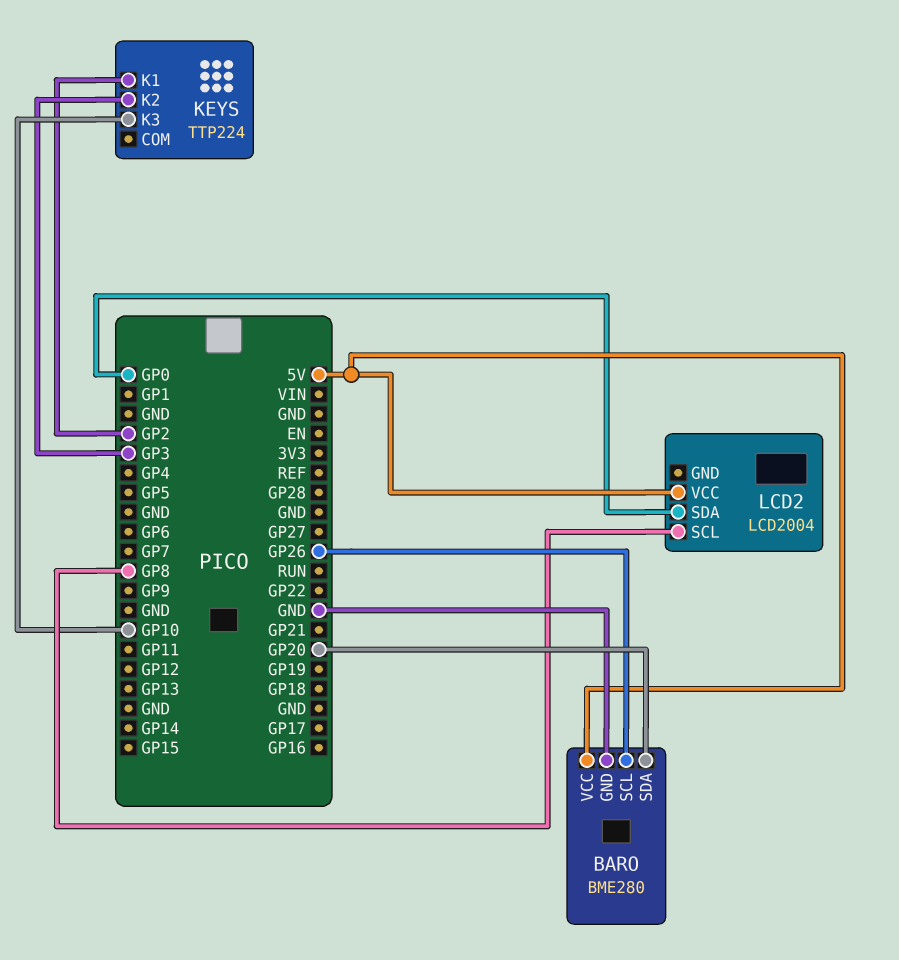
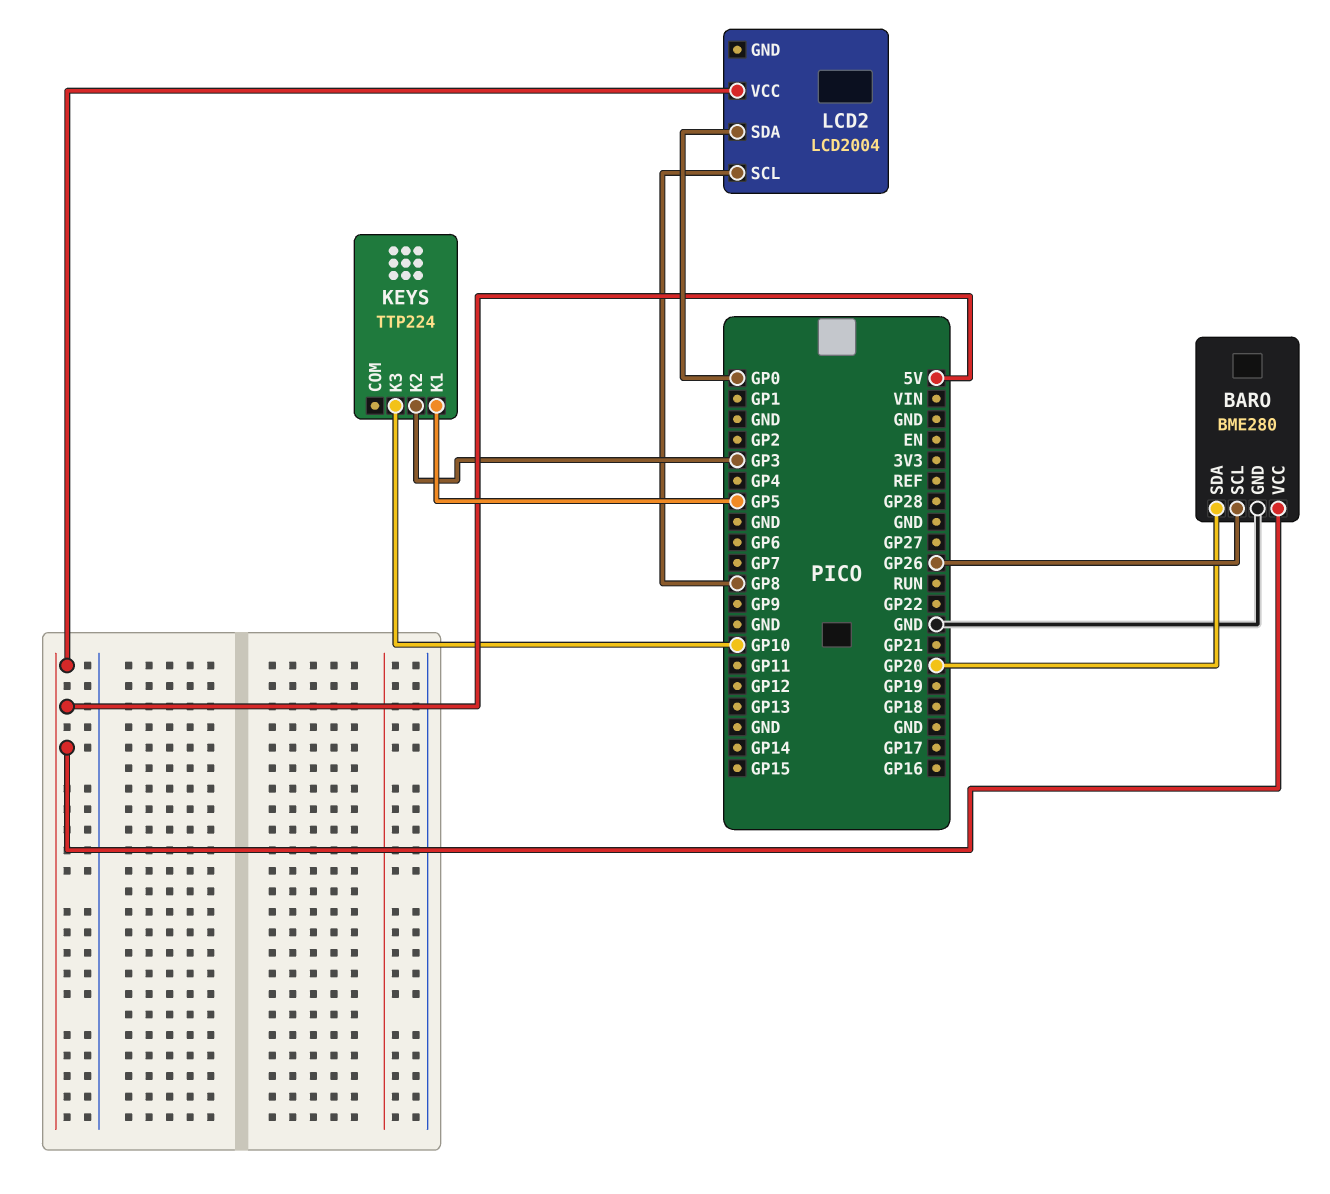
KEYS pin K1: GP2 -> GP5

